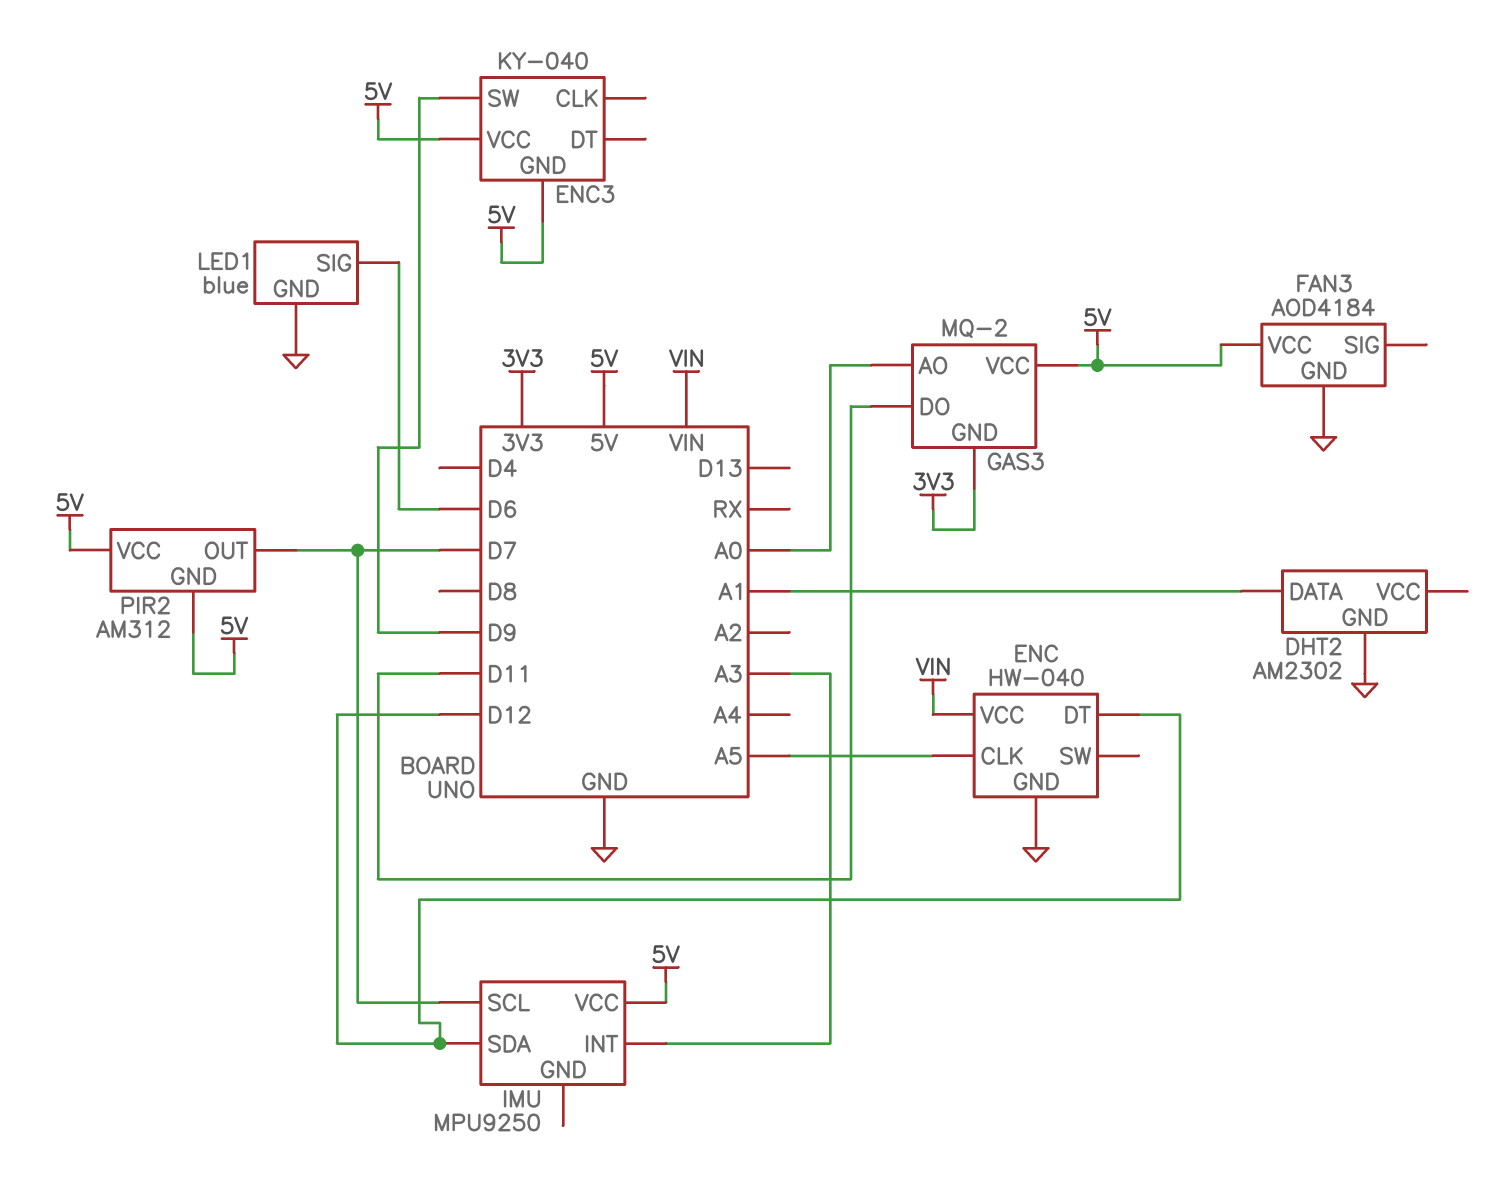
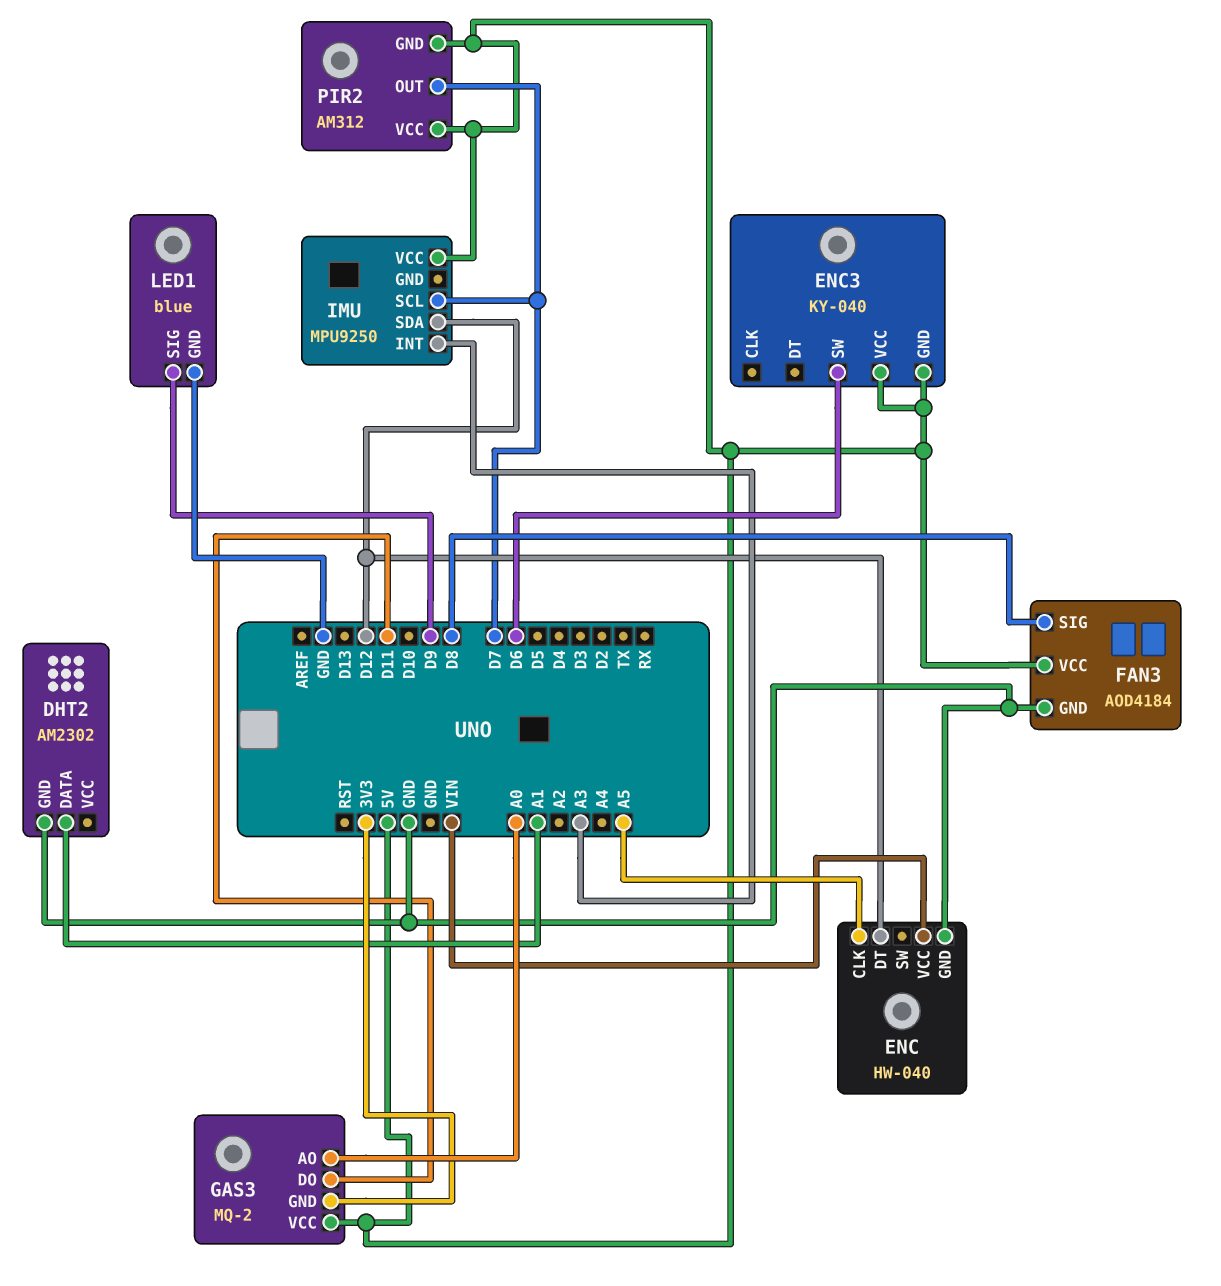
ENC3 pin SW: D9 -> D6
FAN3 pin SIG: none -> D8
LED1 pin SIG: D6 -> D9

